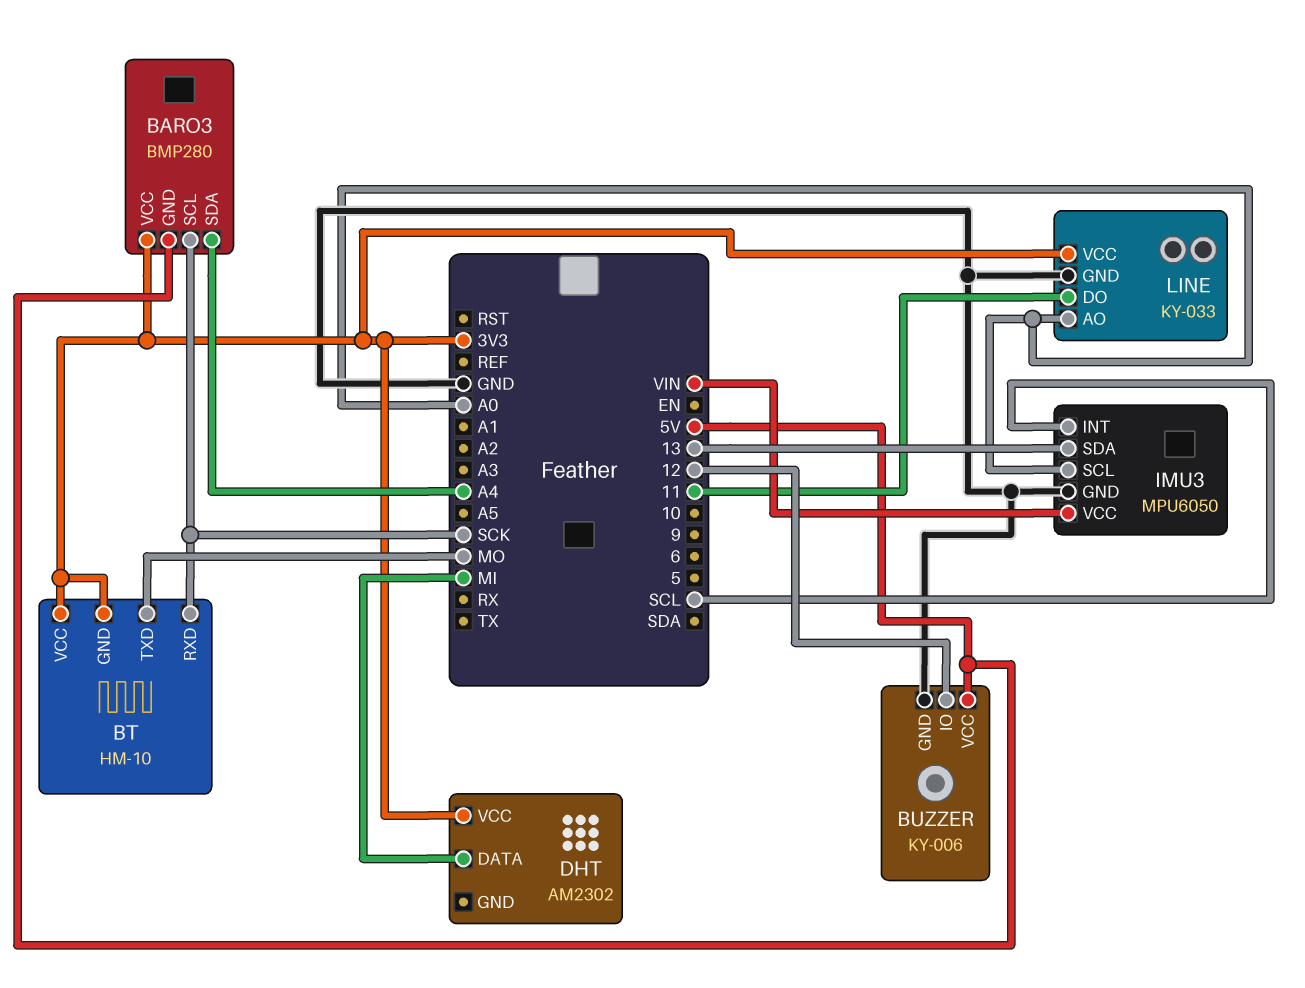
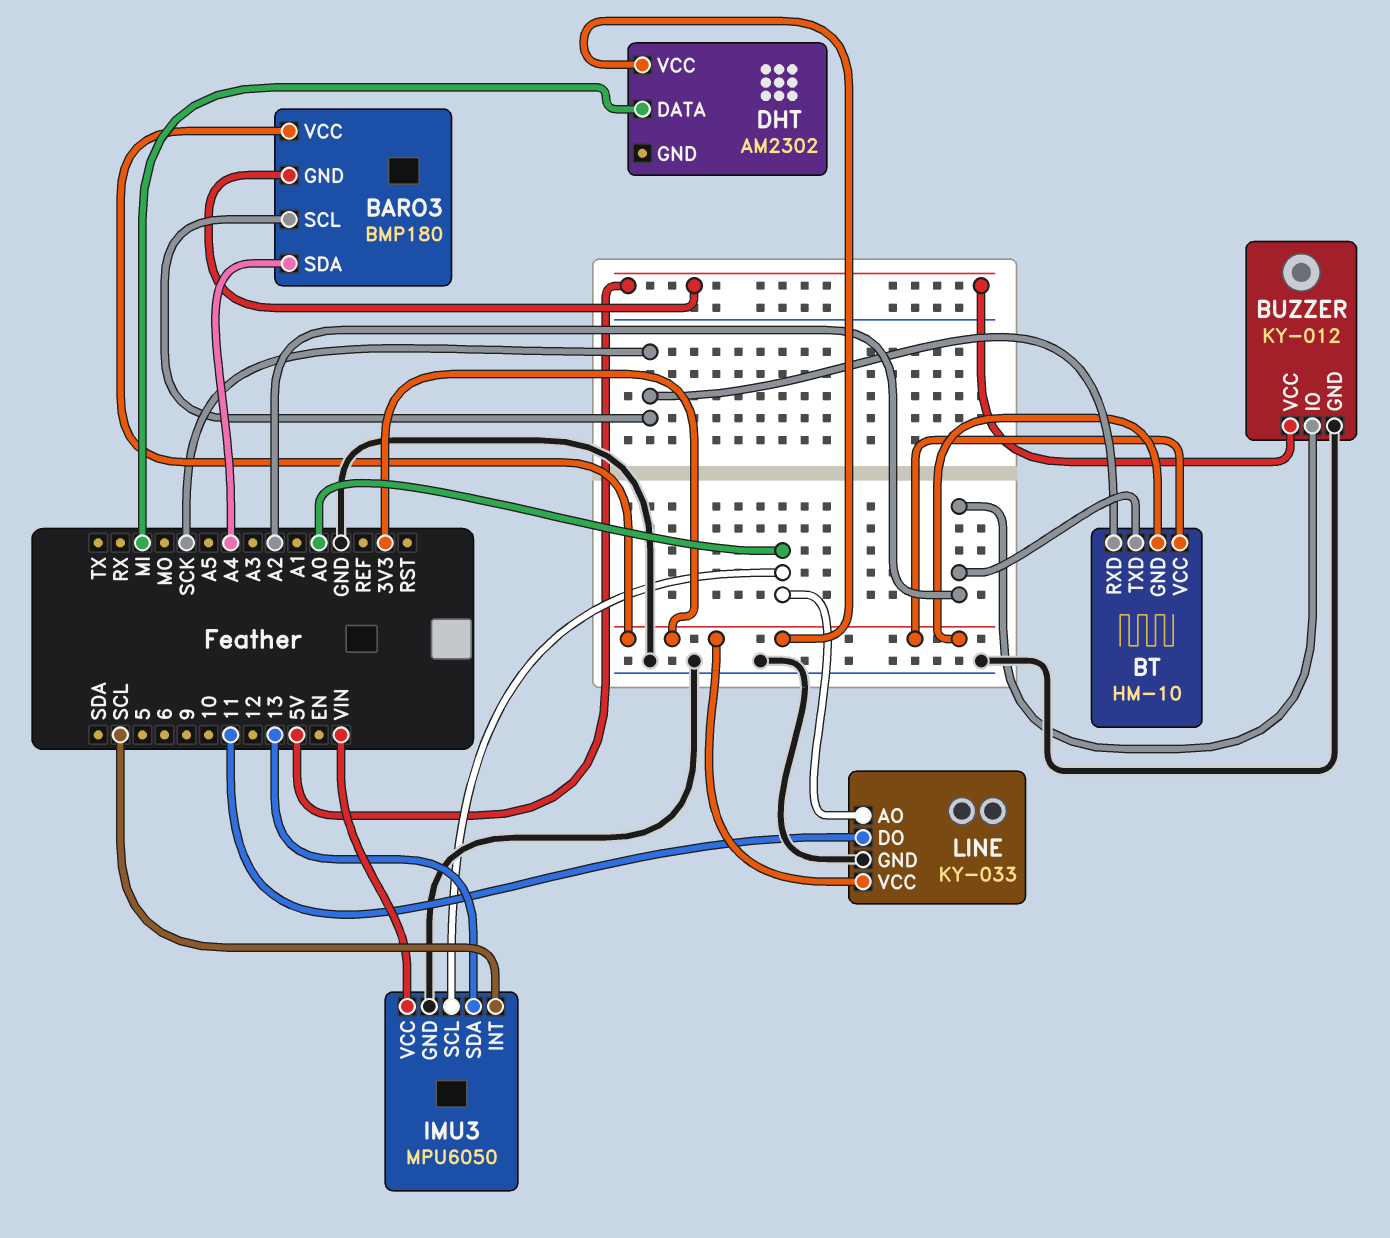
BARO3: BMP280 -> BMP180
BT pin TXD: MO -> A2
BUZZER: KY-006 -> KY-012
BUZZER pin IO: 12 -> A2

